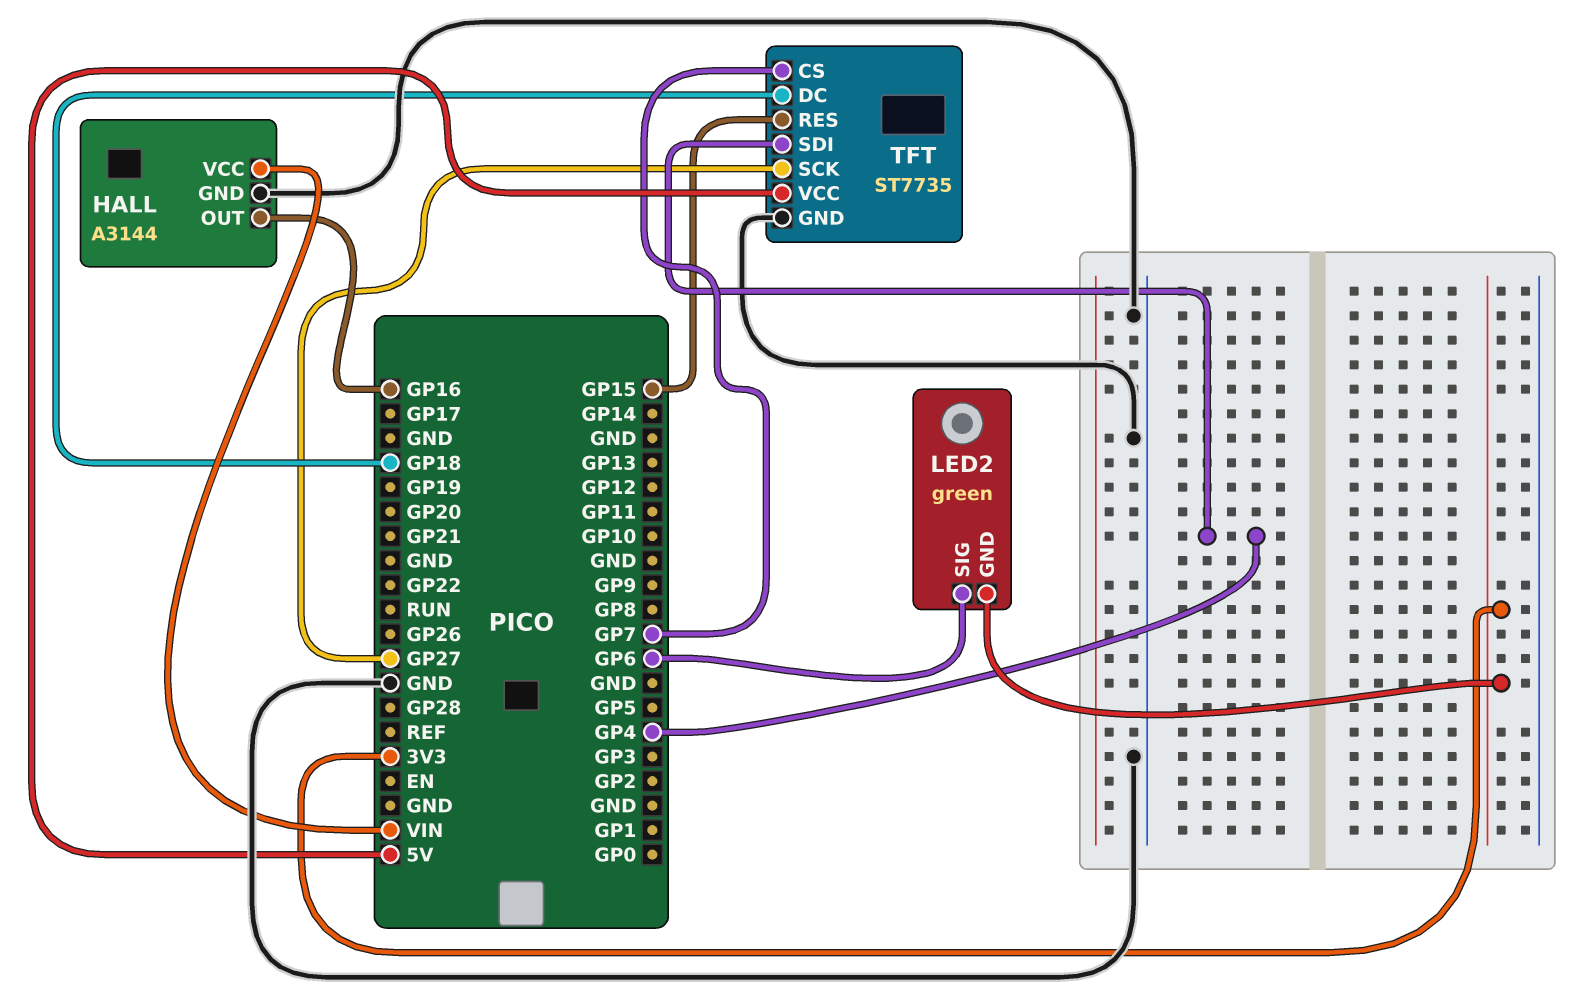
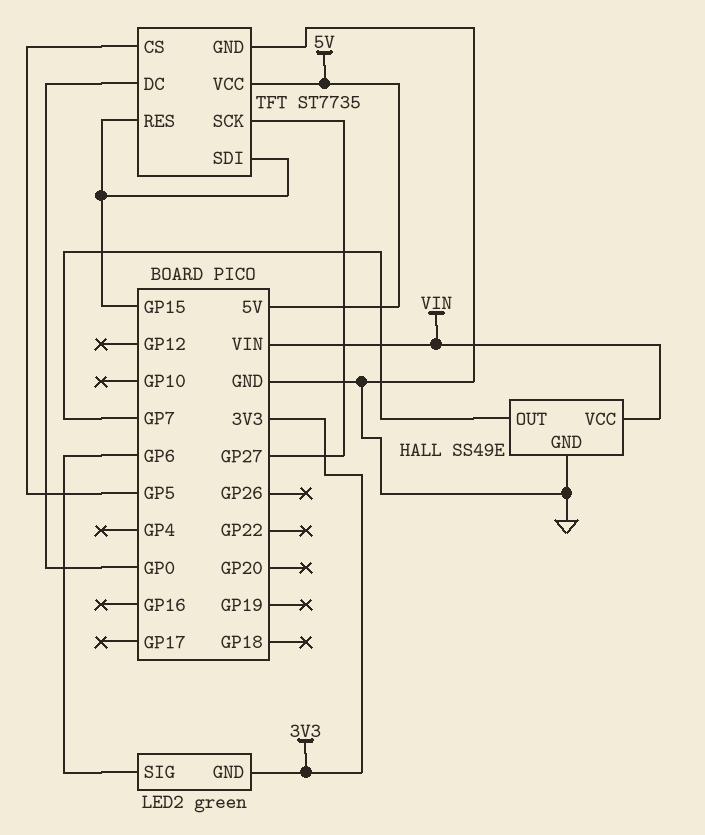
HALL: A3144 -> SS49E
HALL pin OUT: GP16 -> GP7
TFT pin CS: GP7 -> GP5
TFT pin DC: GP18 -> GP0
TFT pin SDI: GP4 -> GP15

